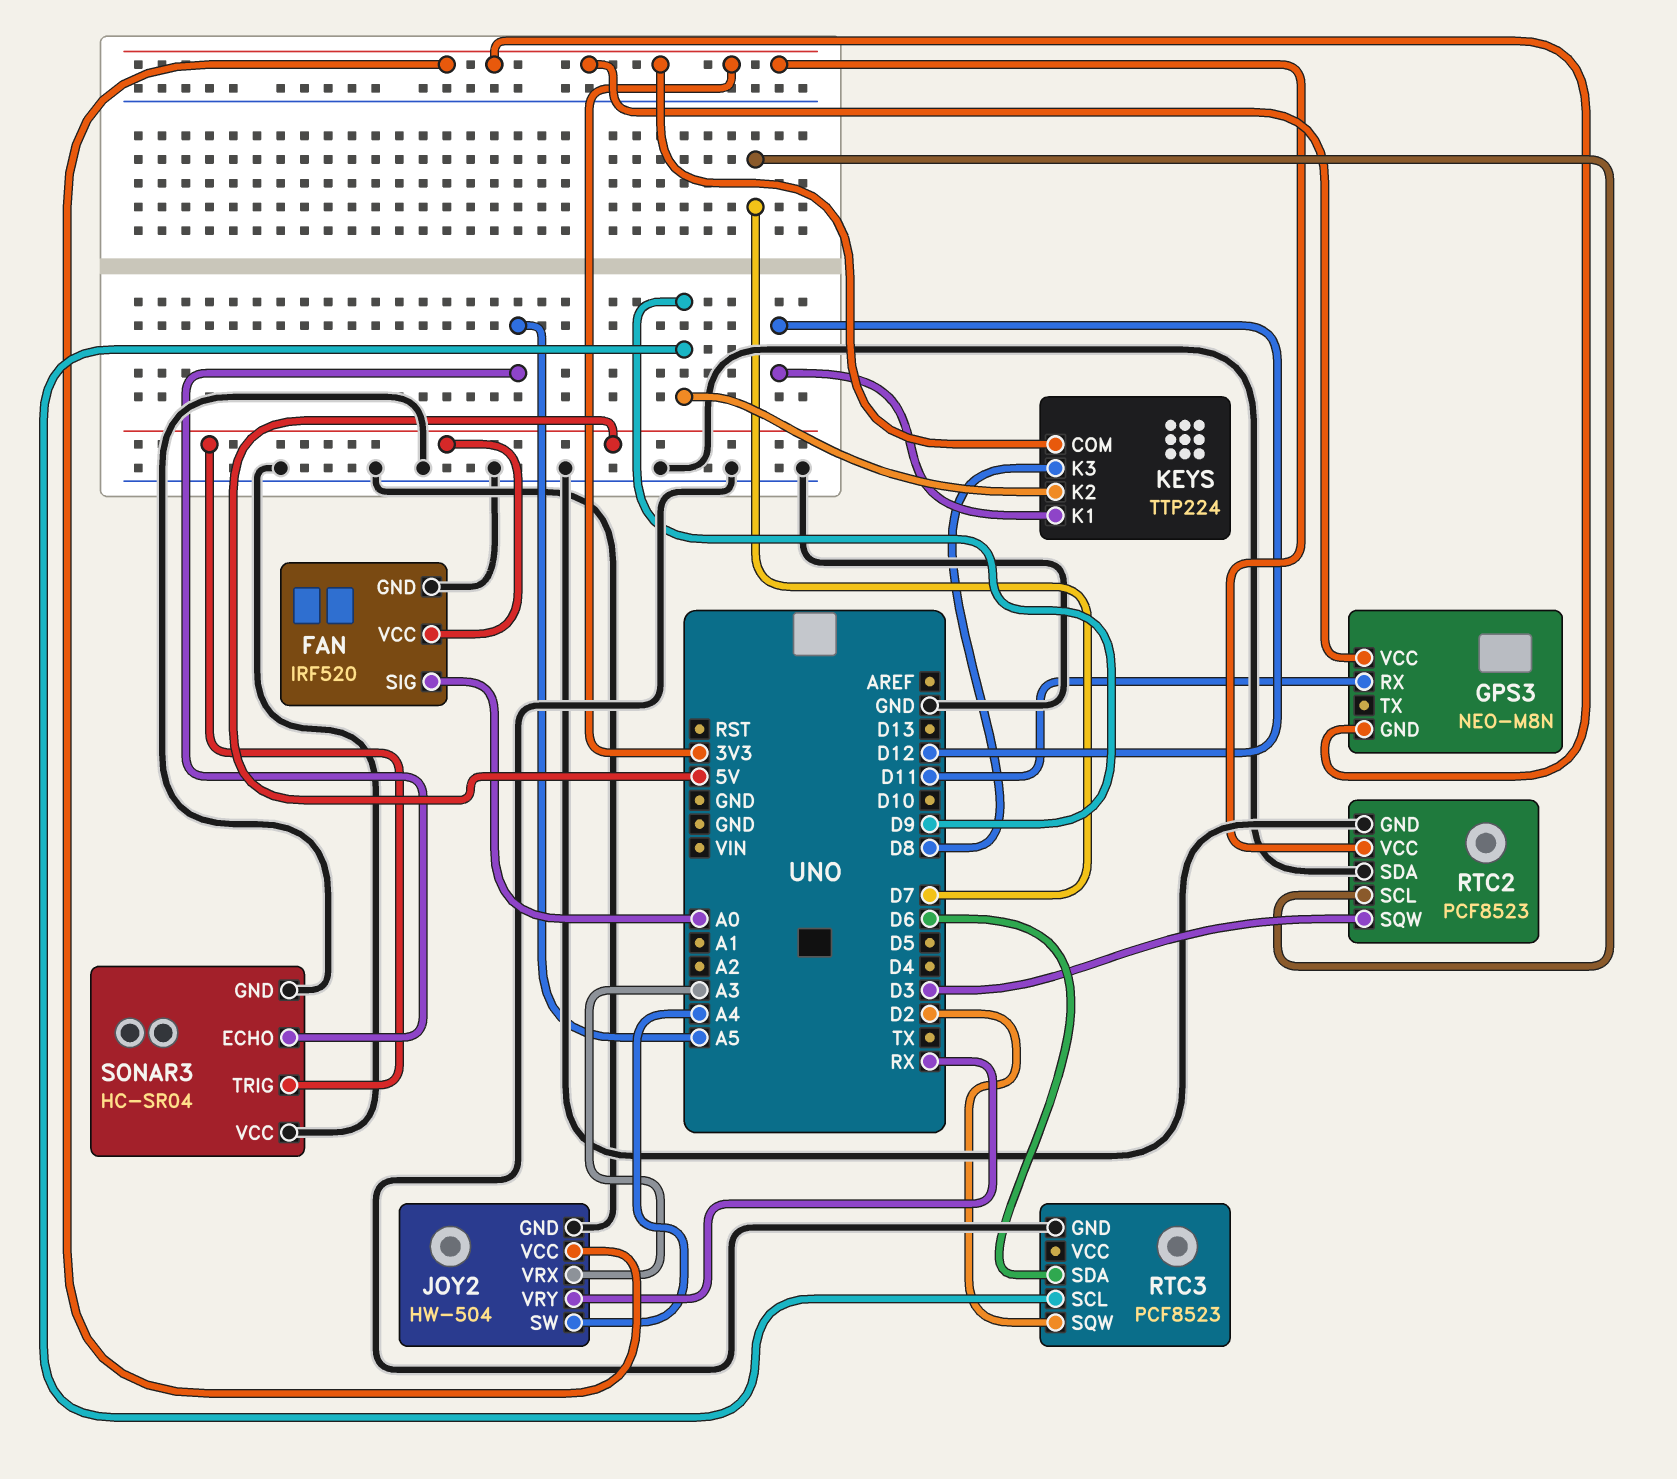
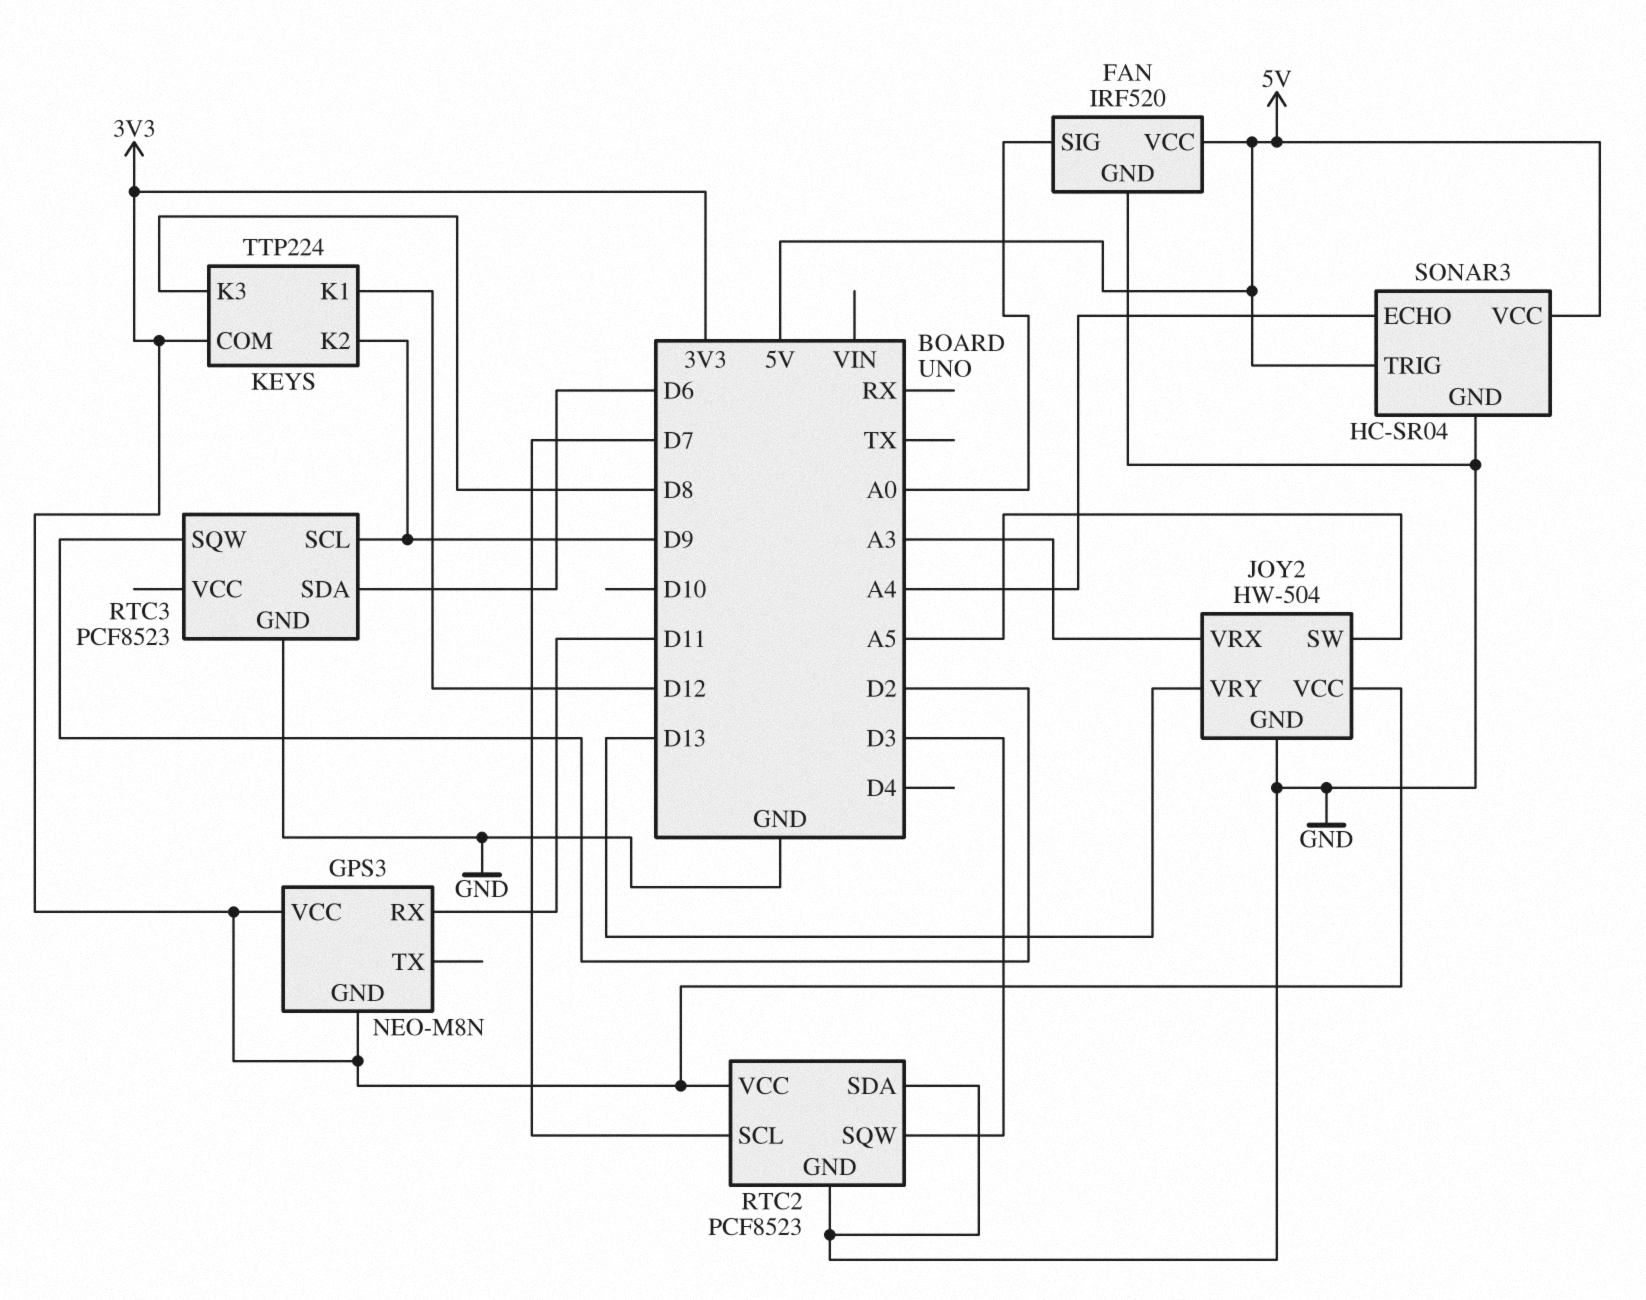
JOY2 pin SW: A4 -> A5
JOY2 pin VRY: RX -> D13
SONAR3 pin ECHO: A5 -> A4
SONAR3 pin VCC: GND -> 5V

